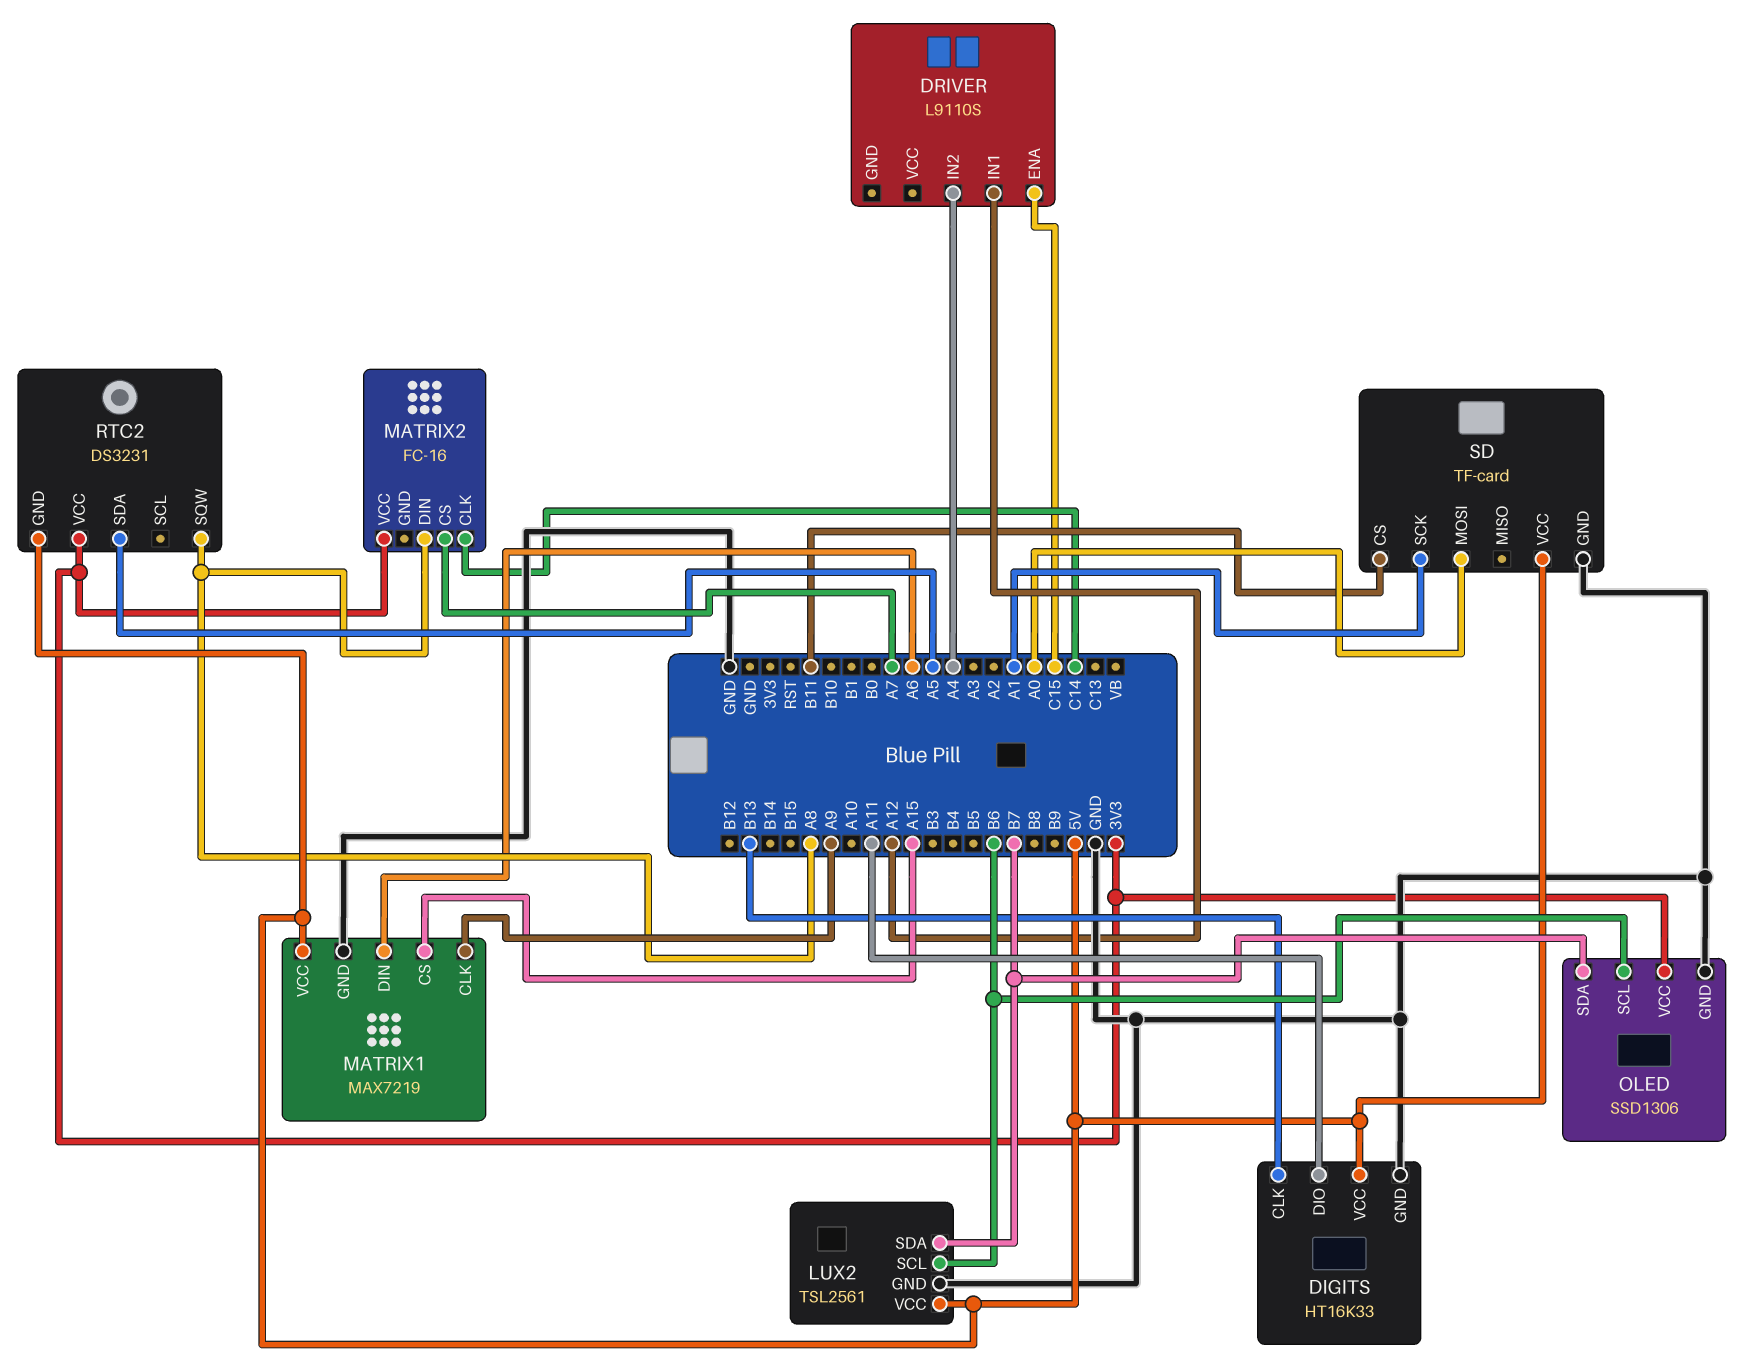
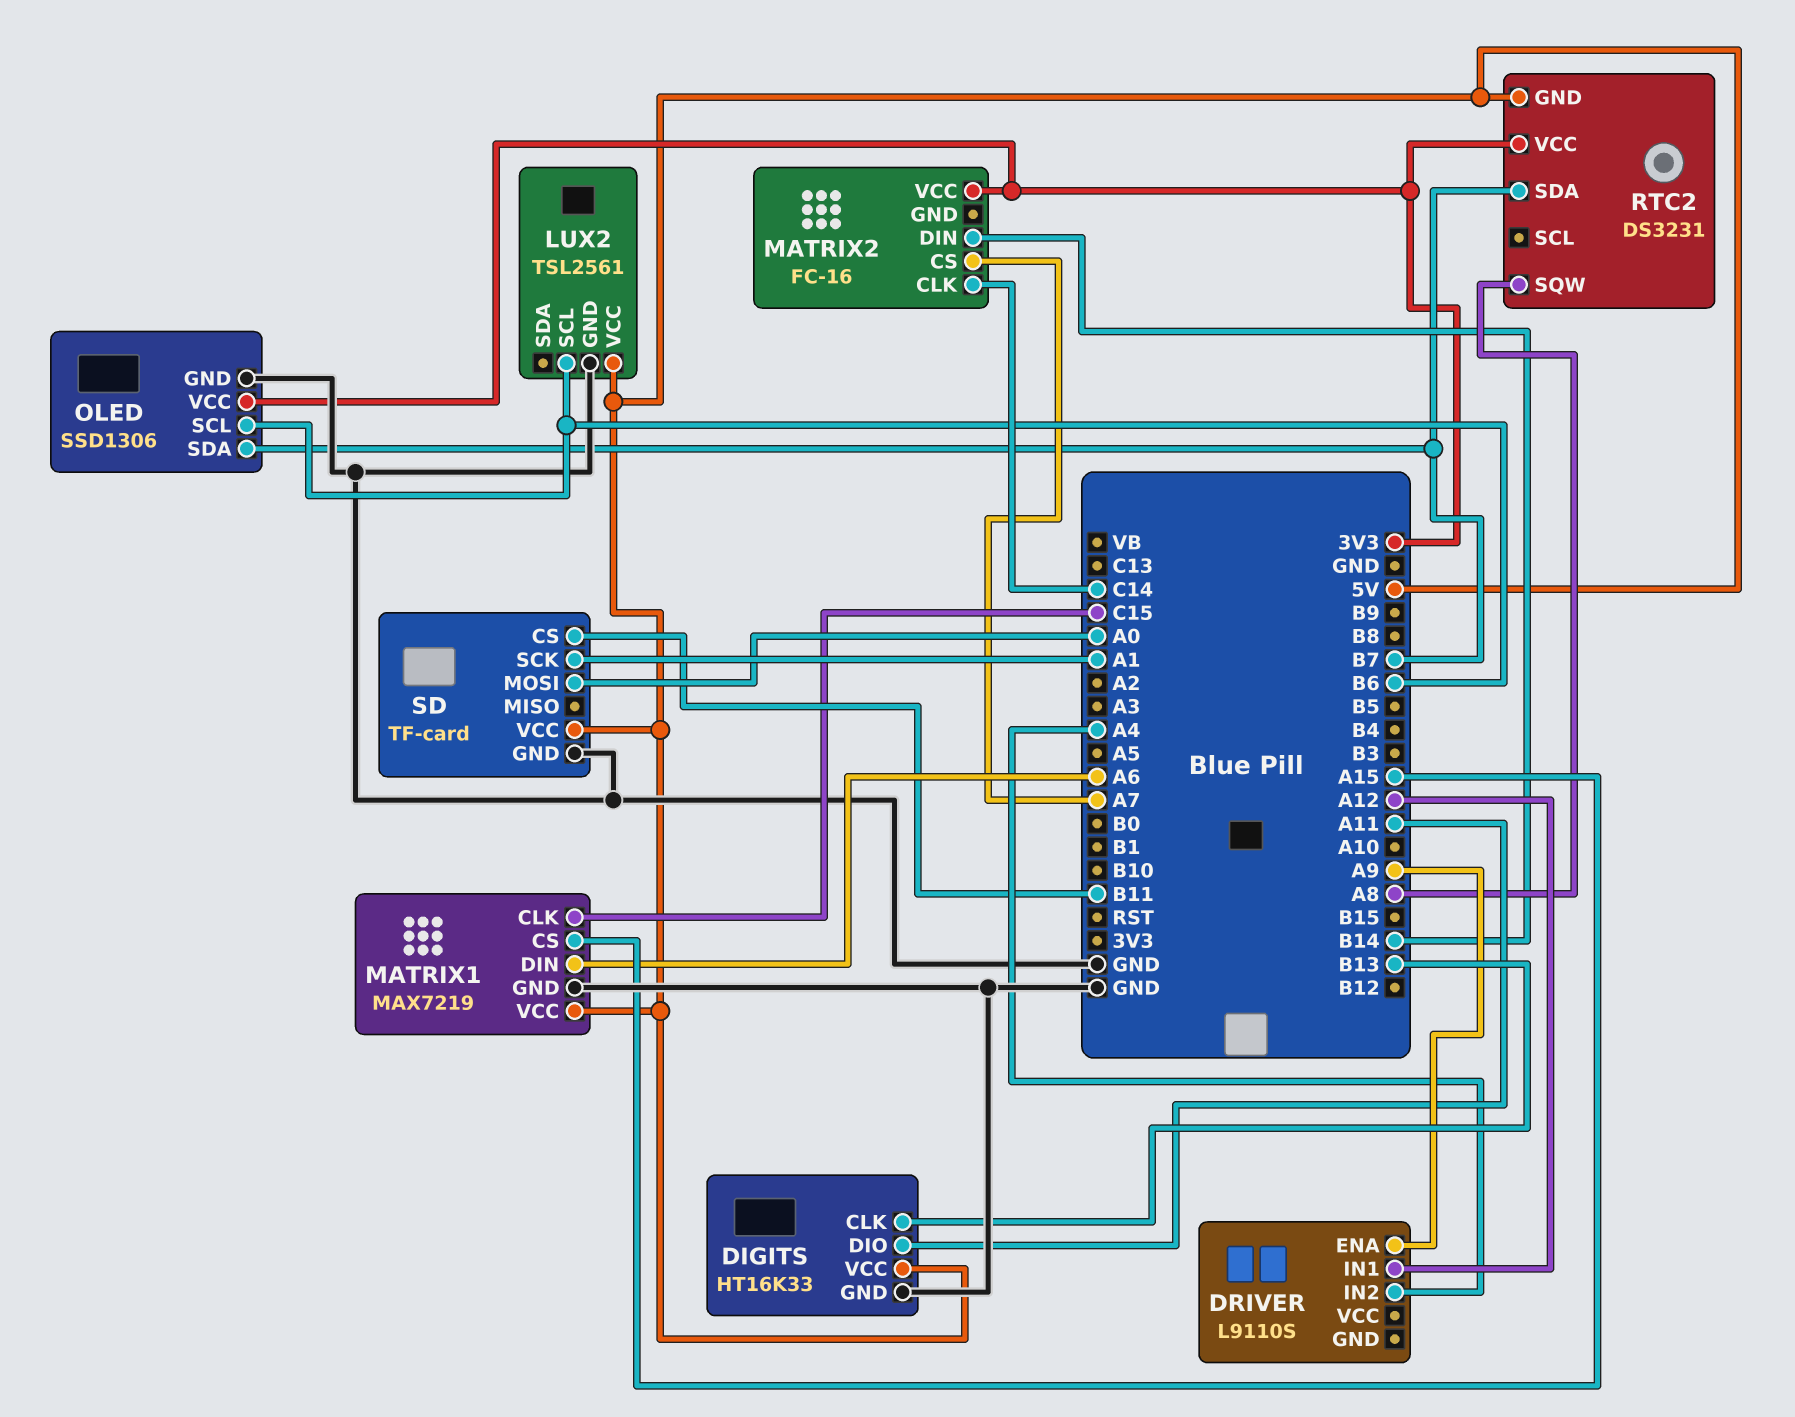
DRIVER pin ENA: C15 -> A9
LUX2 pin SDA: B7 -> none
MATRIX1 pin CLK: A9 -> C15
MATRIX2 pin DIN: A8 -> B14
RTC2 pin SDA: A5 -> B7

